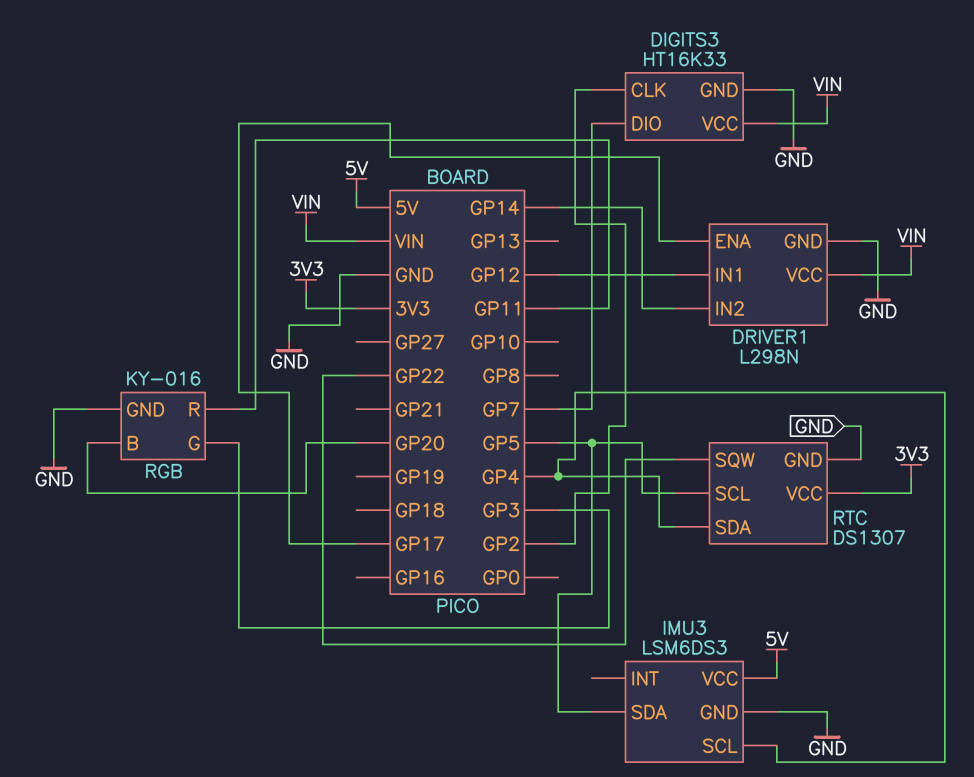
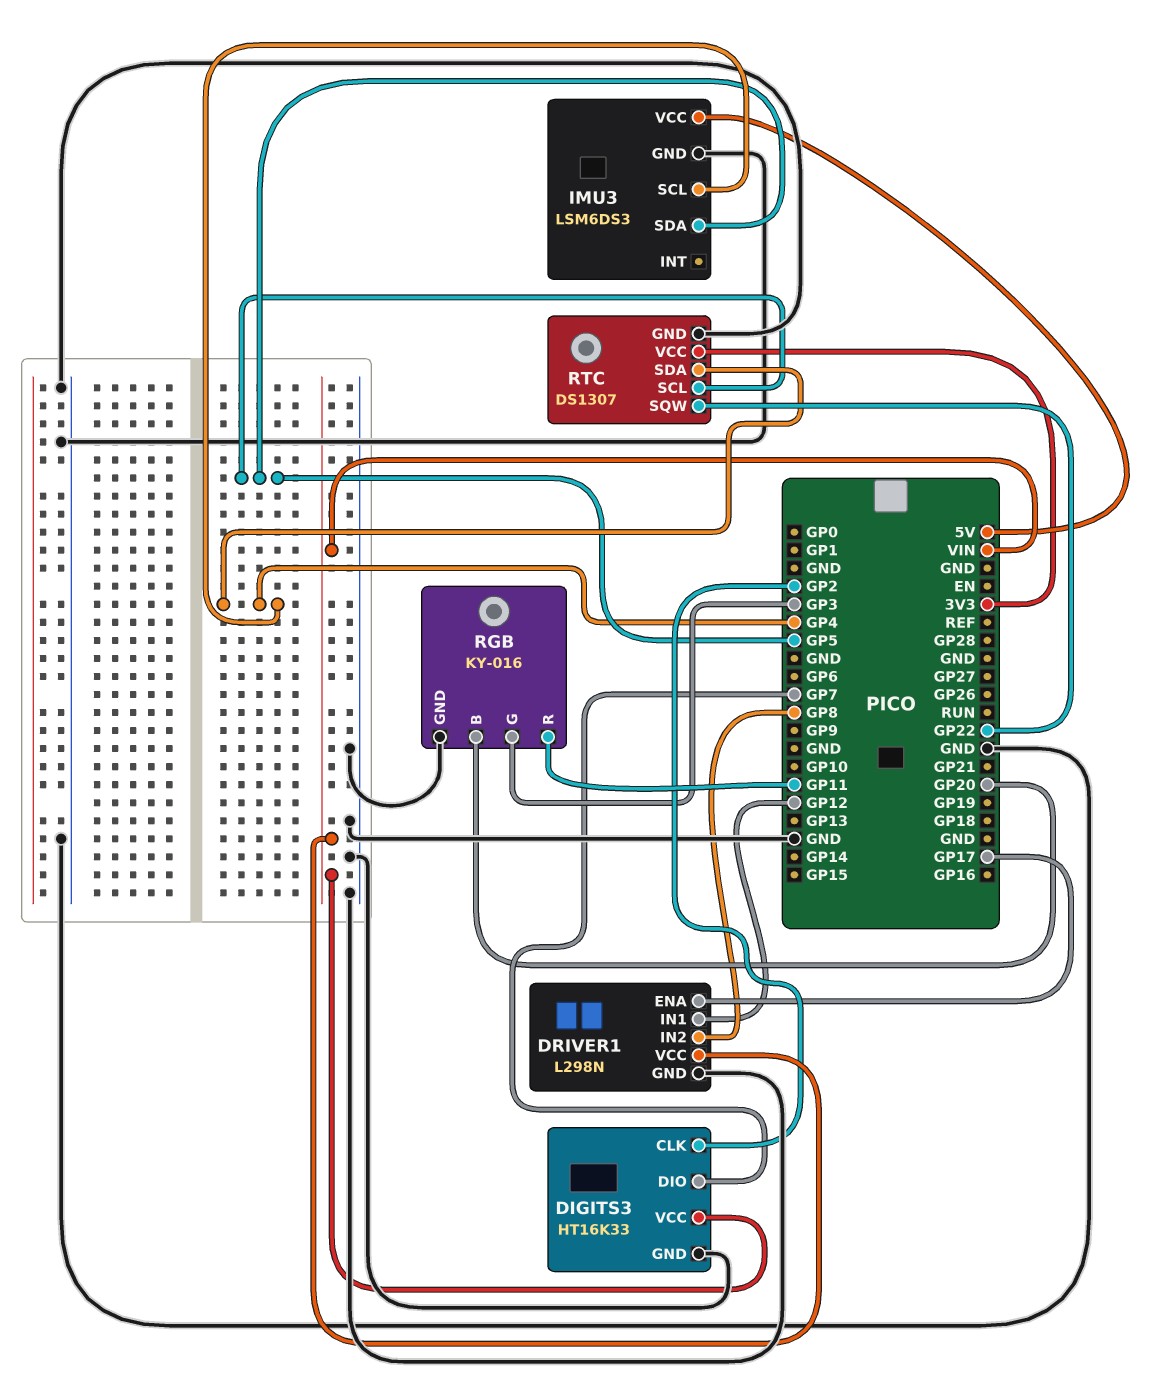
DRIVER1 pin IN2: GP14 -> GP8

